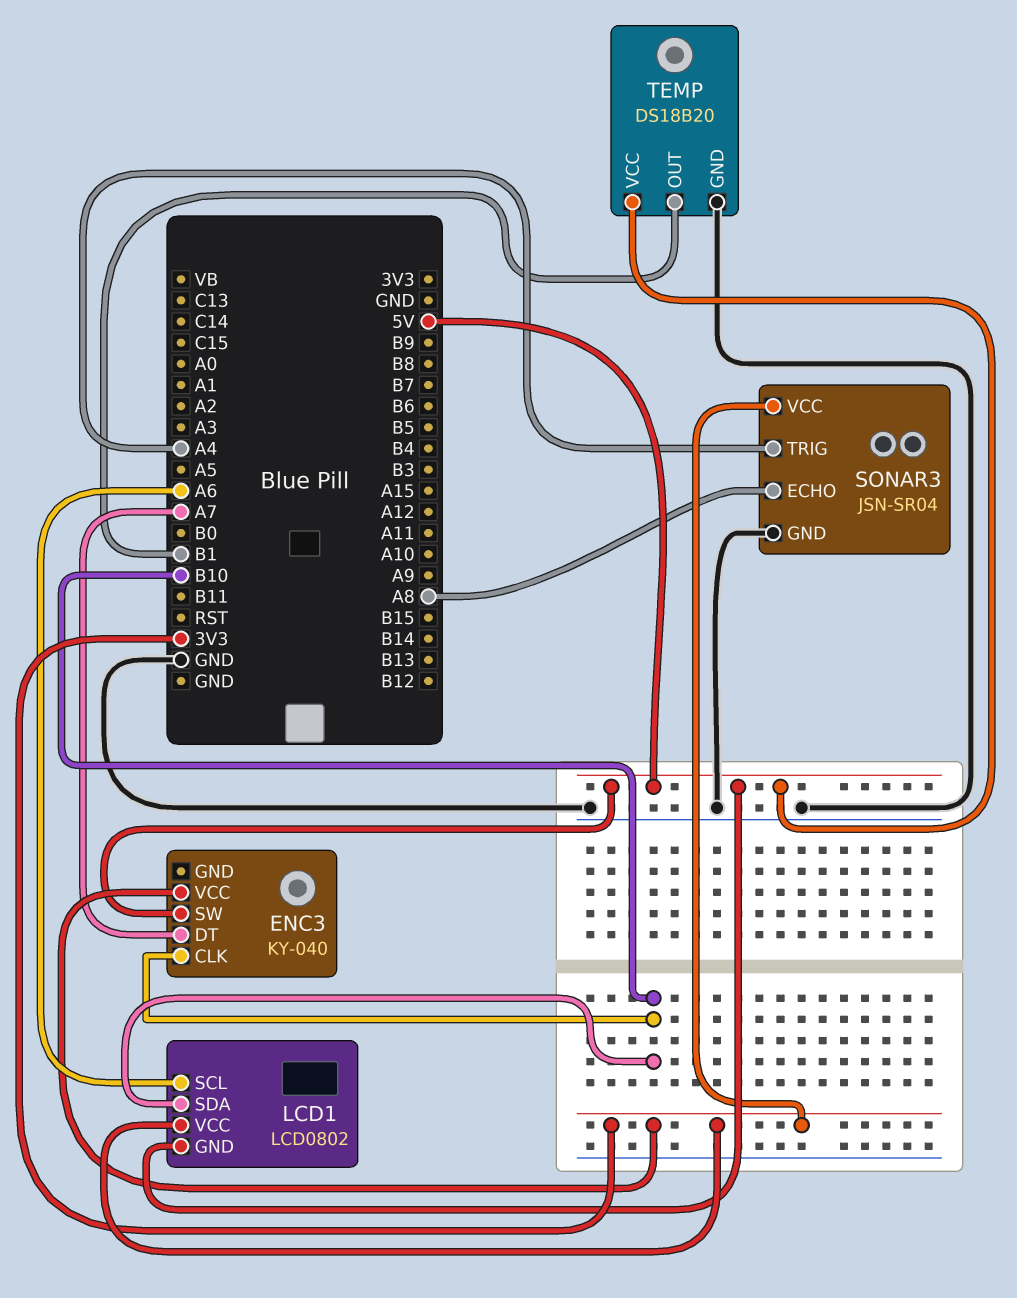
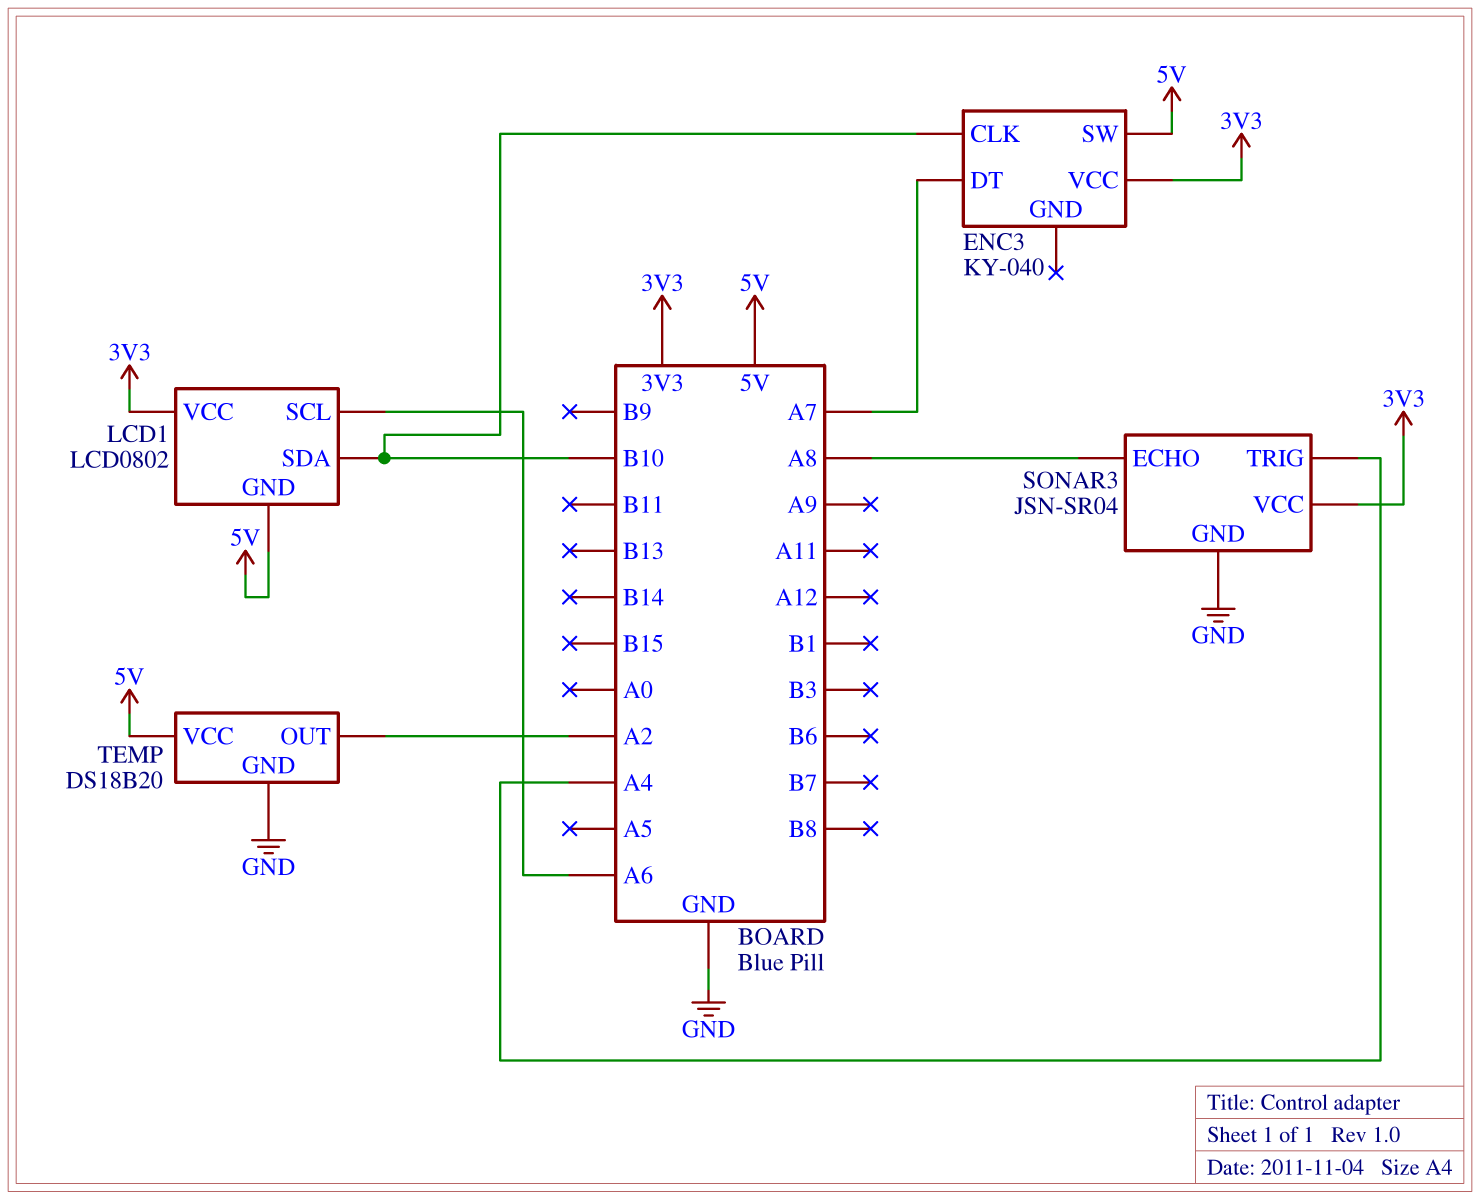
TEMP pin OUT: B1 -> A2

